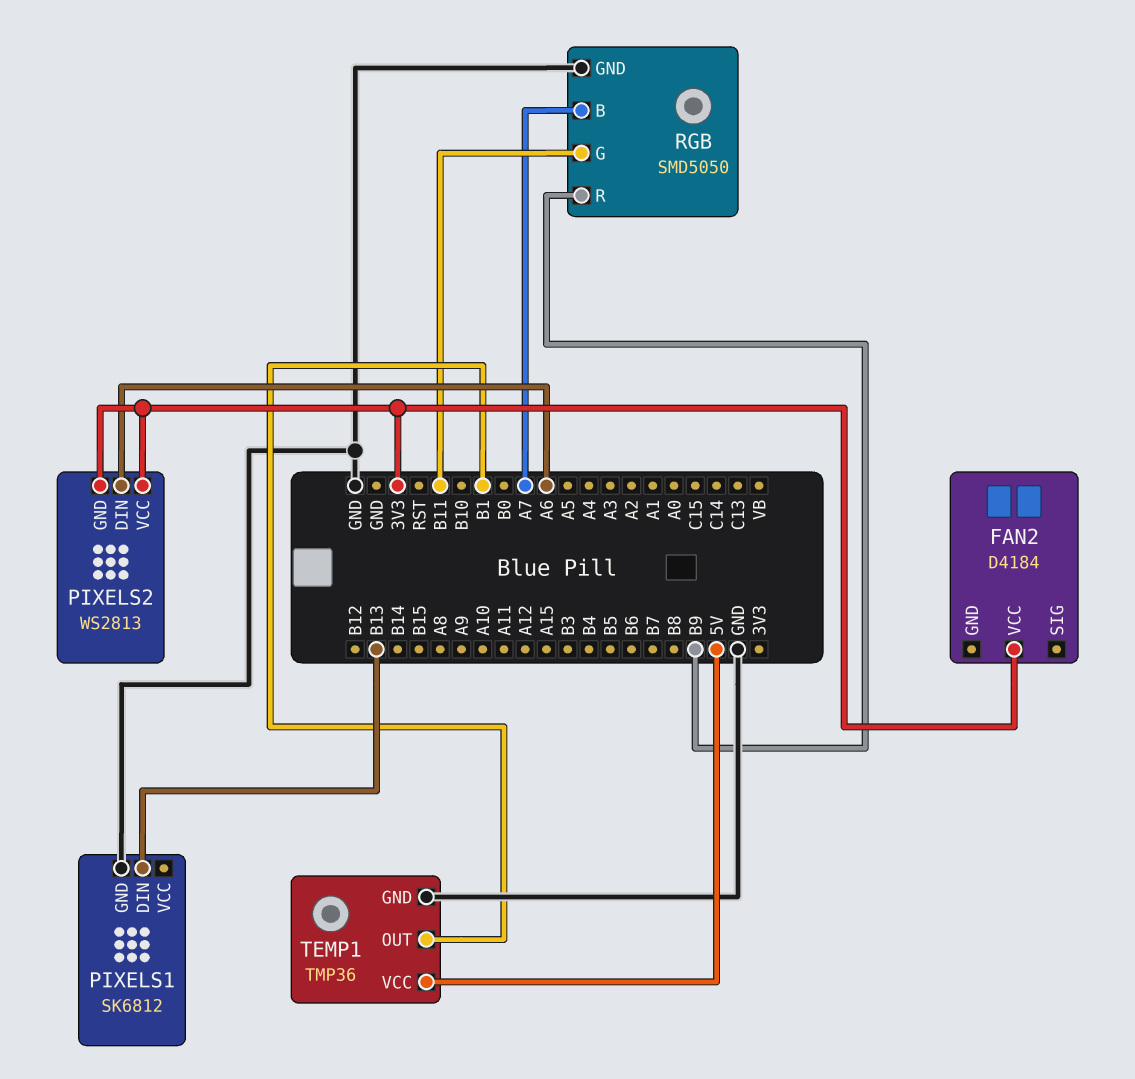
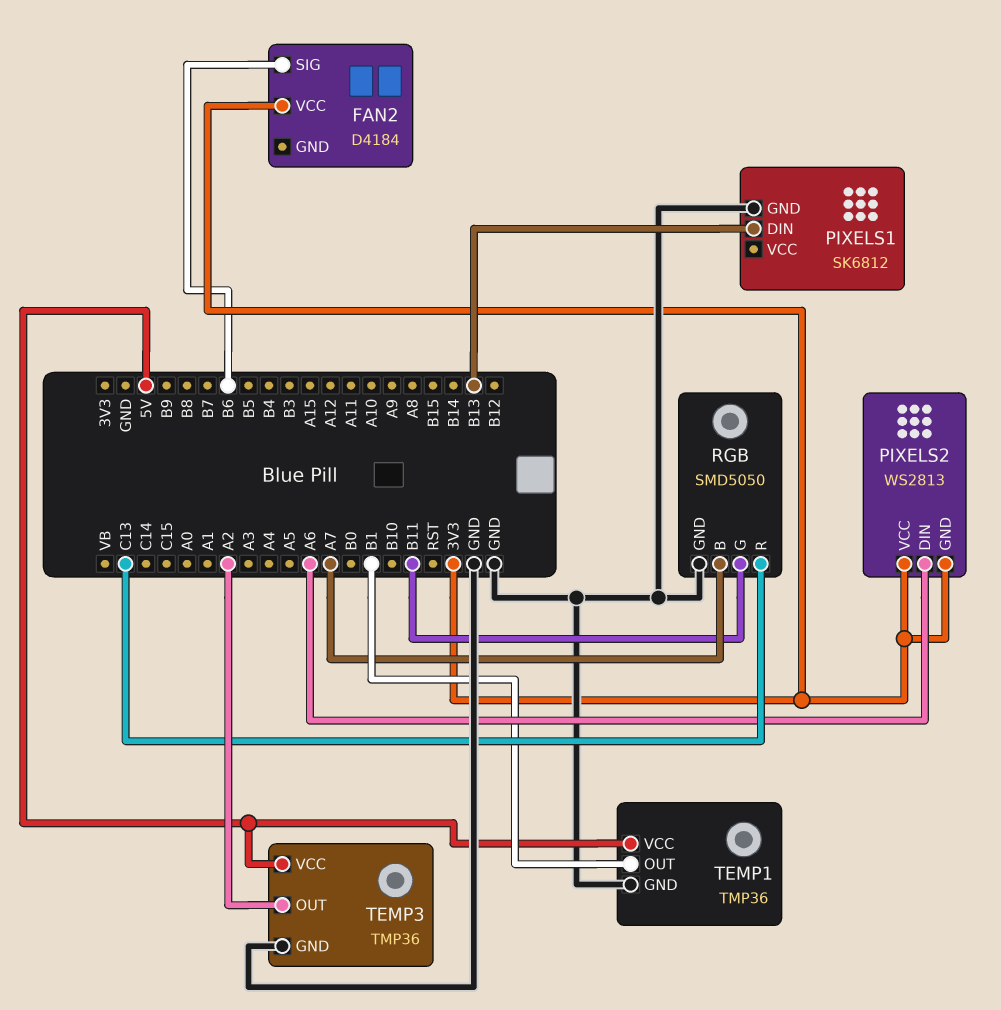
FAN2 pin SIG: none -> B6
RGB pin R: B9 -> C13
TEMP3: none -> TMP36
TEMP3 pin GND: none -> GND
TEMP3 pin OUT: none -> A2
TEMP3 pin VCC: none -> 5V

